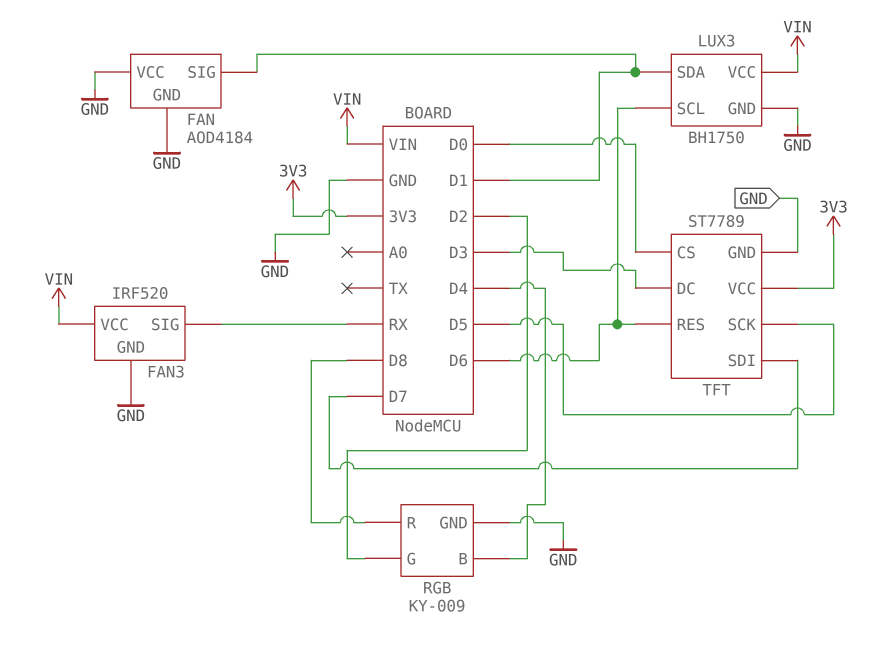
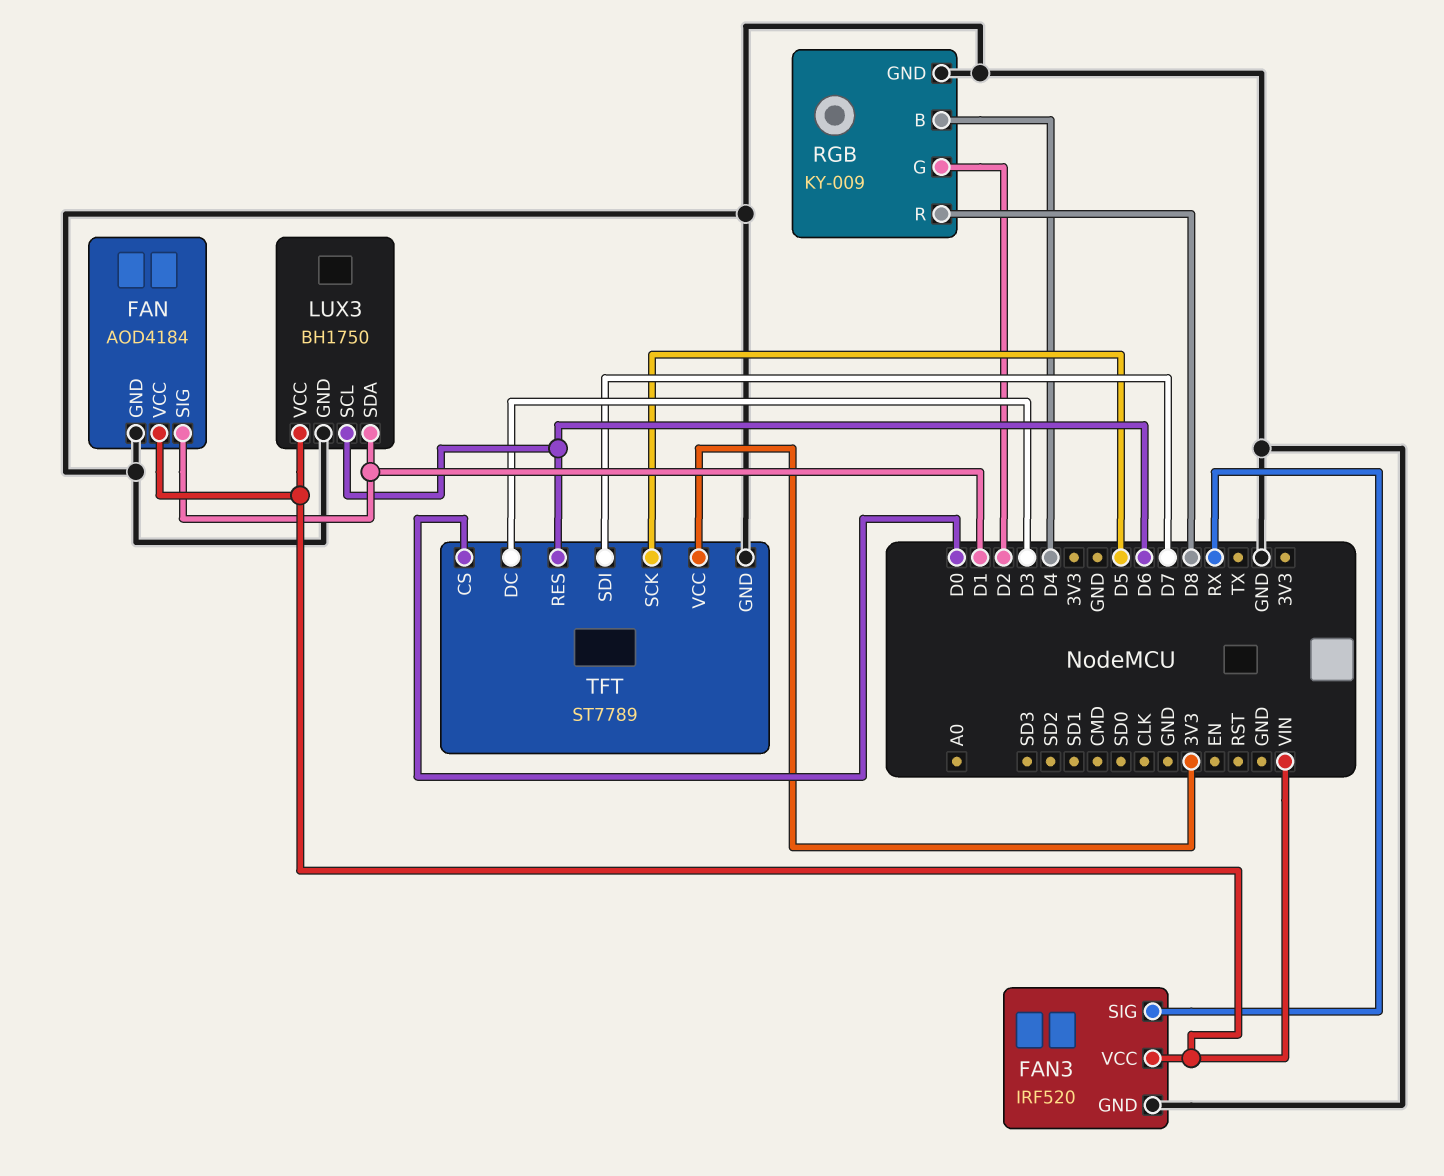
FAN pin VCC: GND -> VIN

